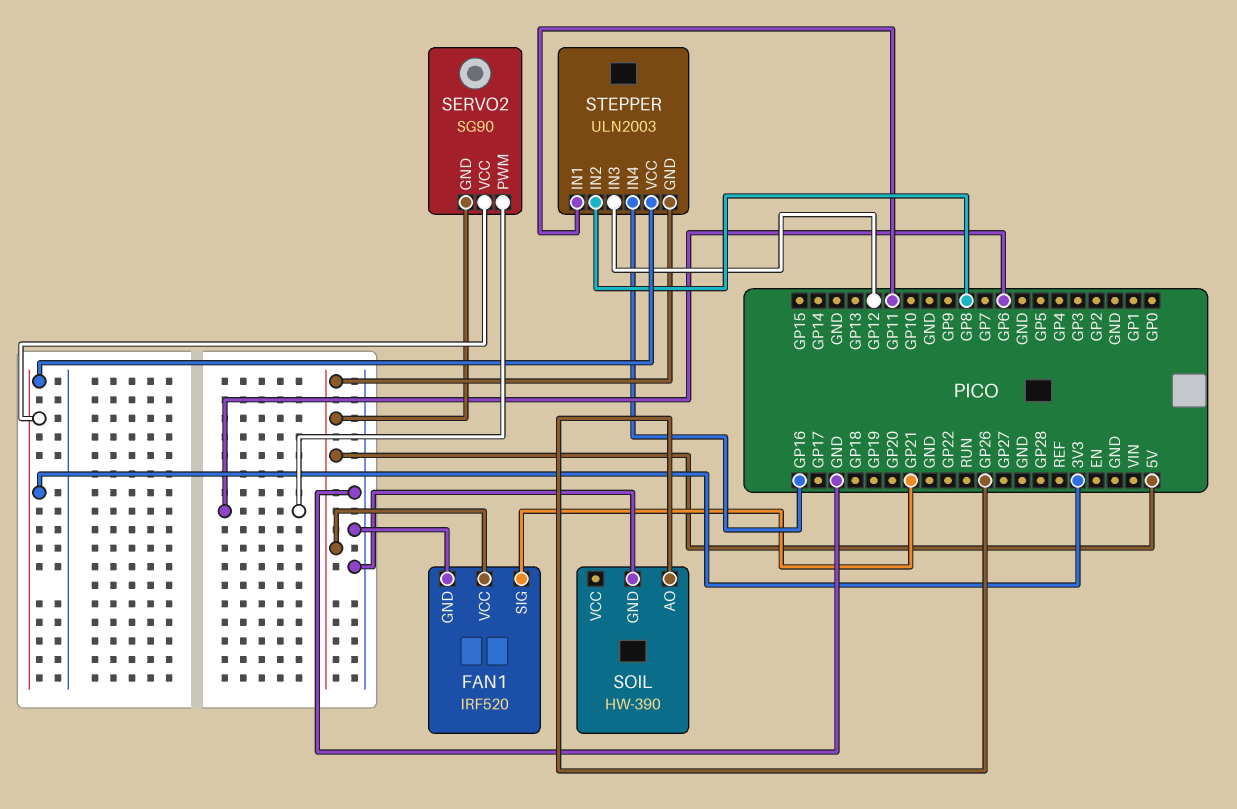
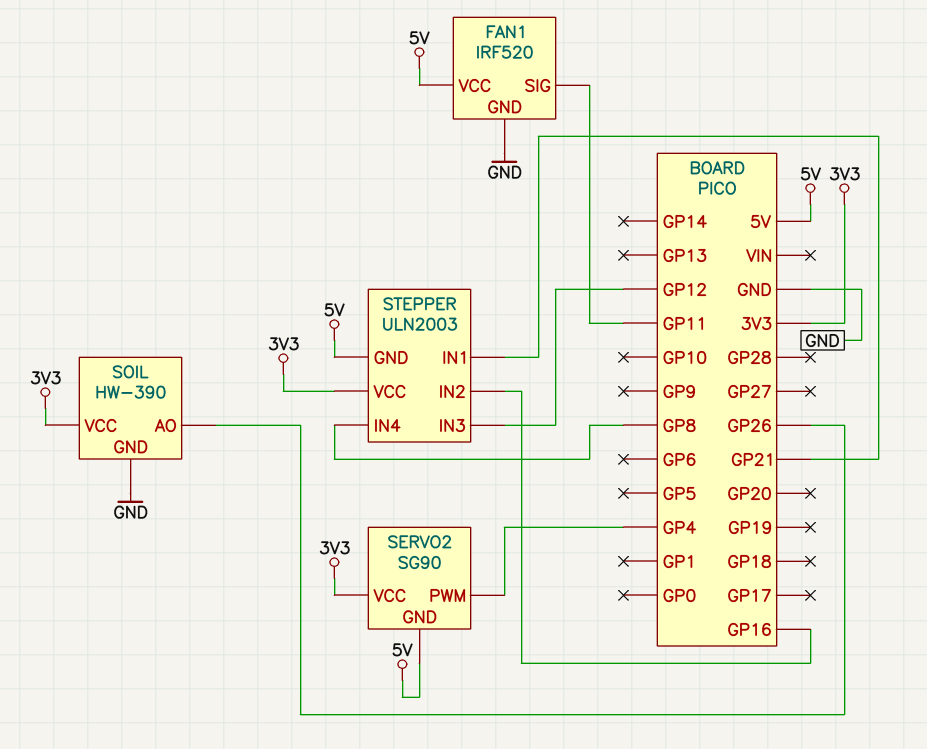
FAN1 pin SIG: GP21 -> GP11
SERVO2 pin PWM: GP6 -> GP4
SOIL pin VCC: none -> 3V3
STEPPER pin IN1: GP11 -> GP21
STEPPER pin IN2: GP8 -> GP16
STEPPER pin IN4: GP16 -> GP8

